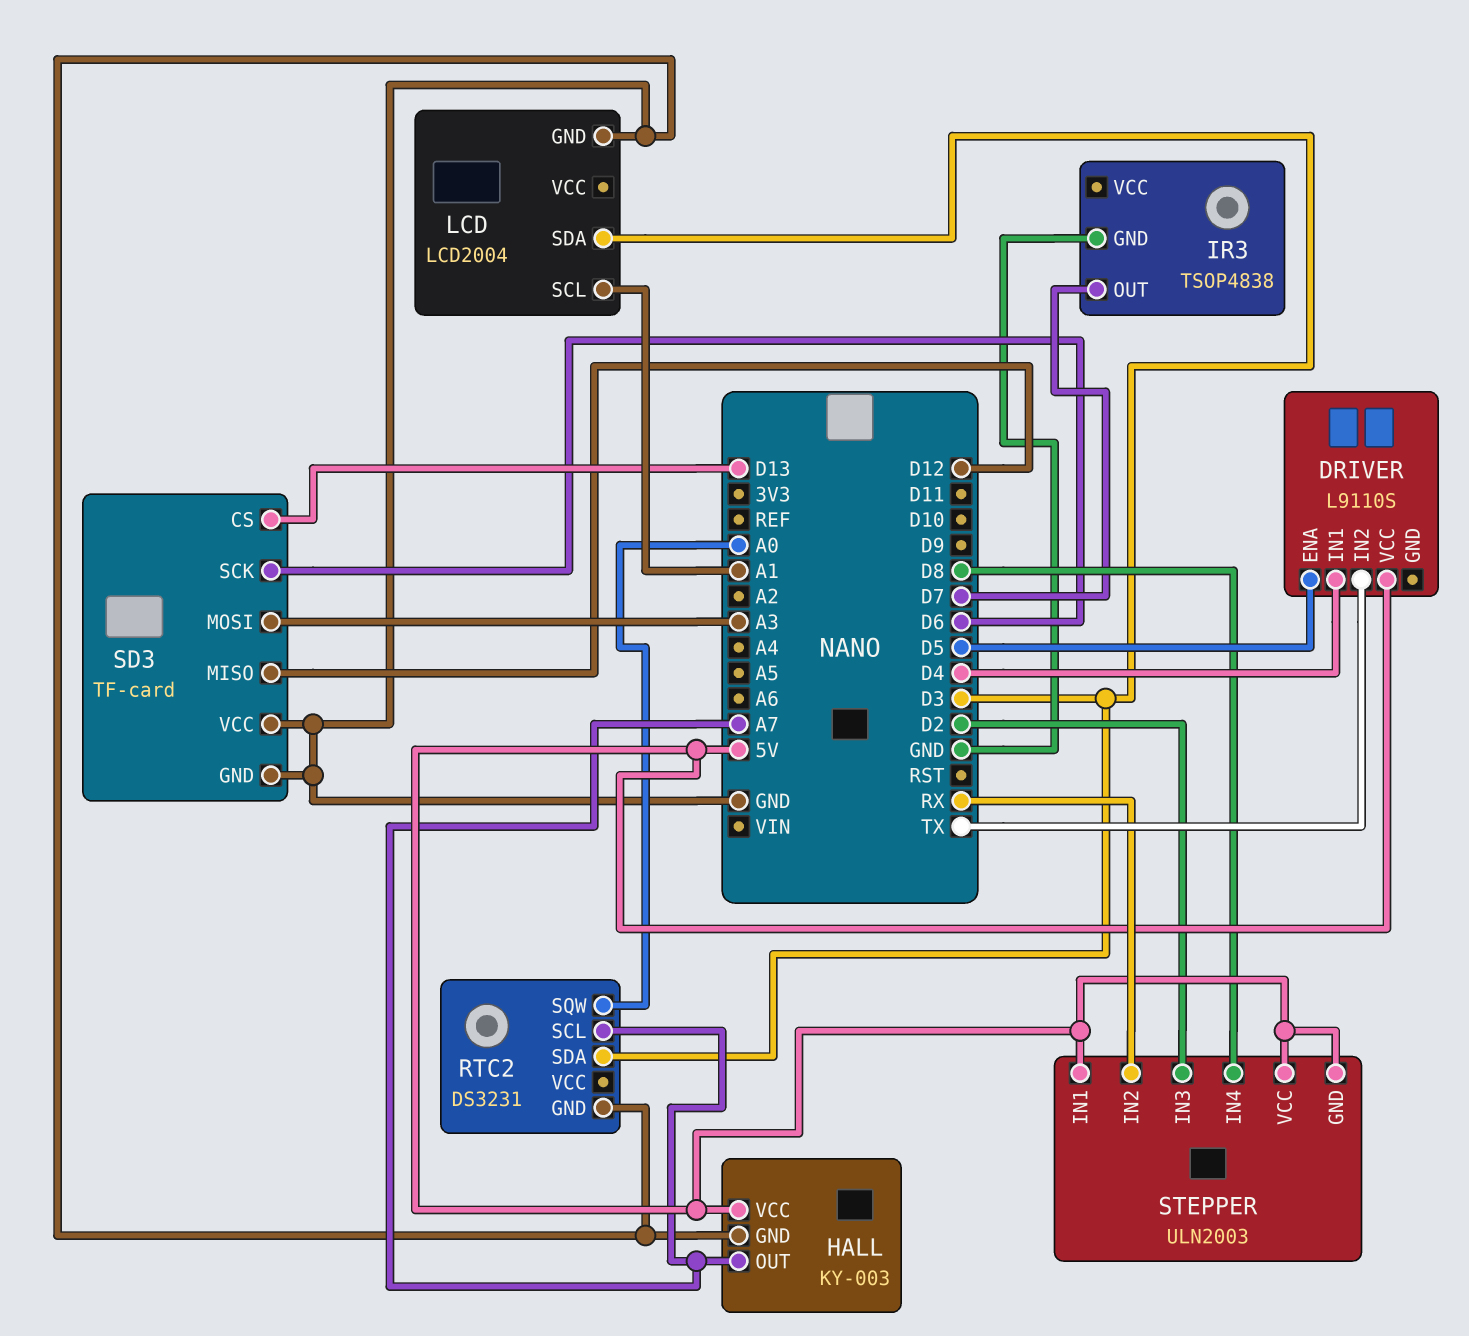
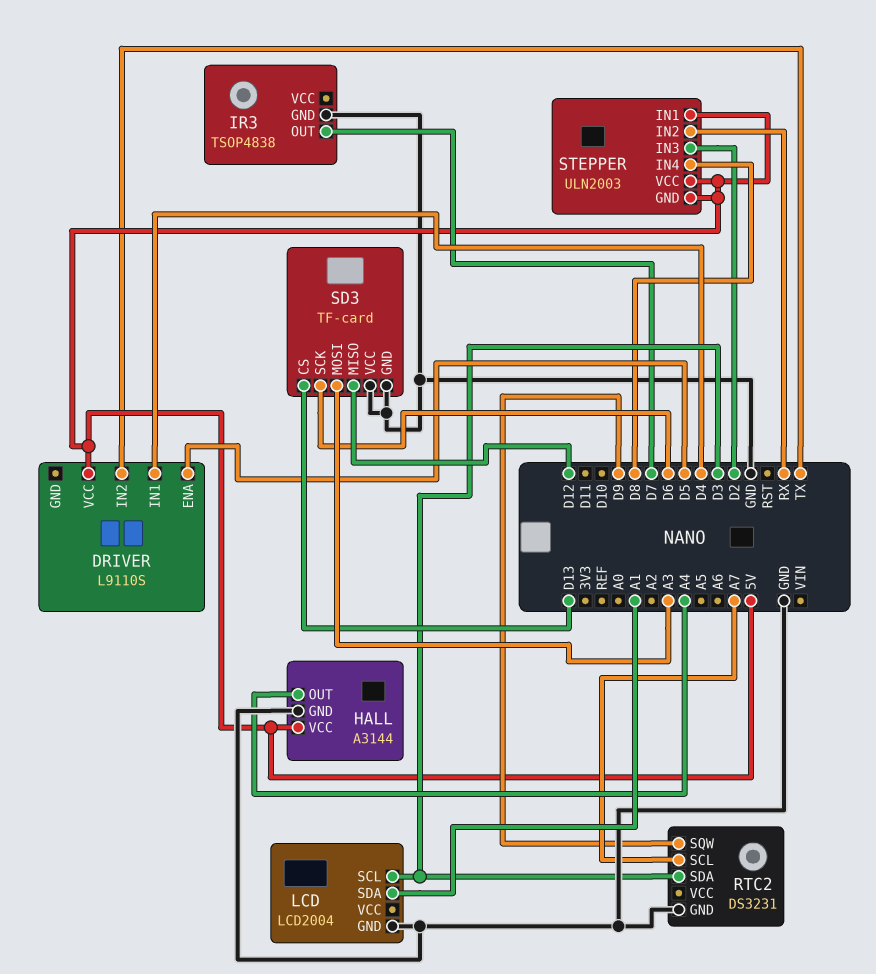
HALL: KY-003 -> A3144
HALL pin OUT: A7 -> A4
LCD pin SCL: A1 -> D3
LCD pin SDA: D3 -> A1
RTC2 pin SQW: A0 -> D9

